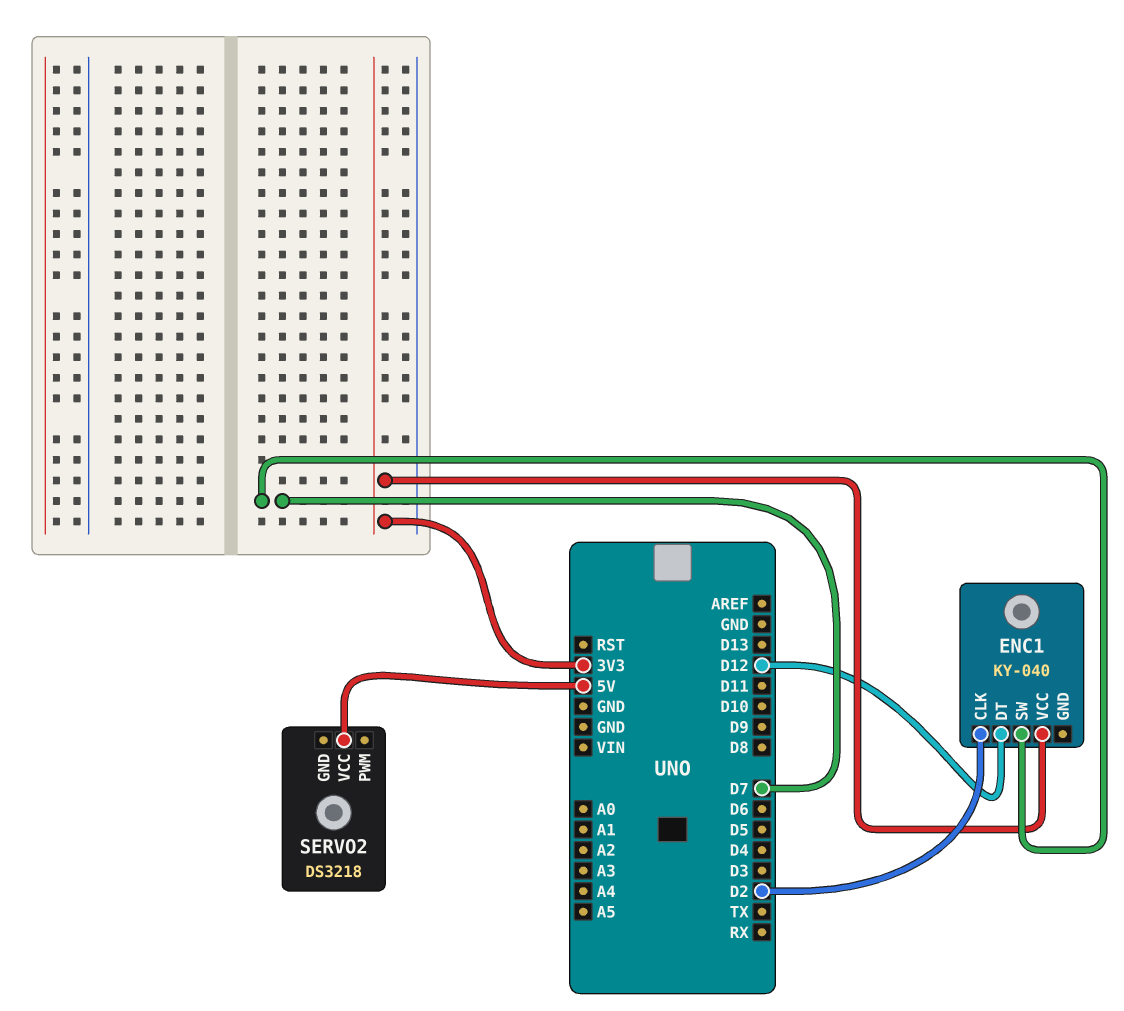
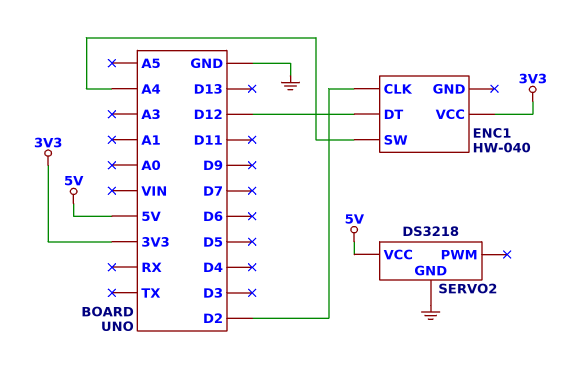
ENC1: KY-040 -> HW-040
ENC1 pin SW: D7 -> A4
SERVO2 pin GND: none -> GND

